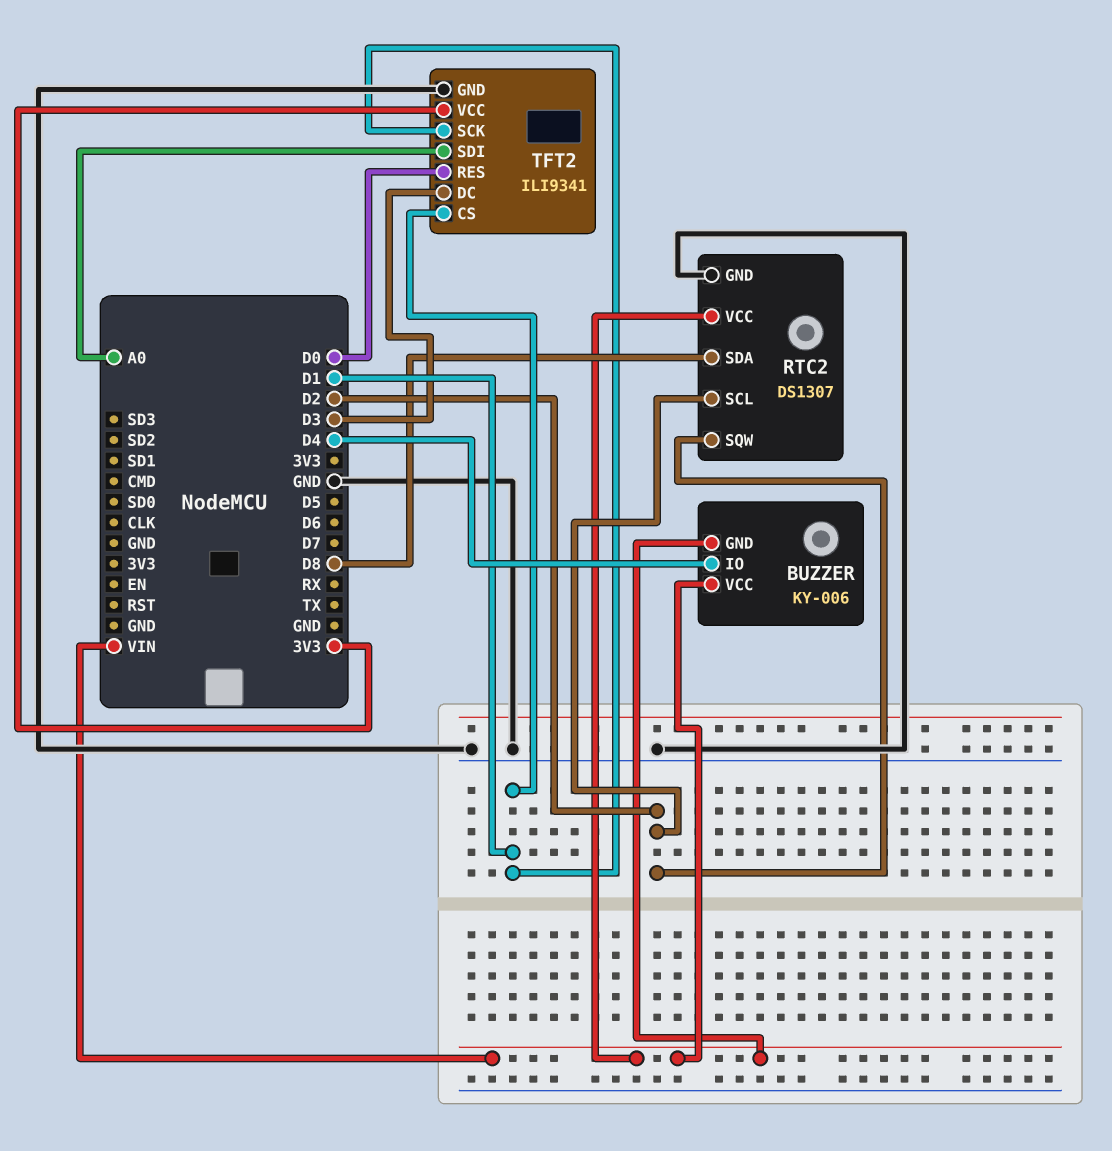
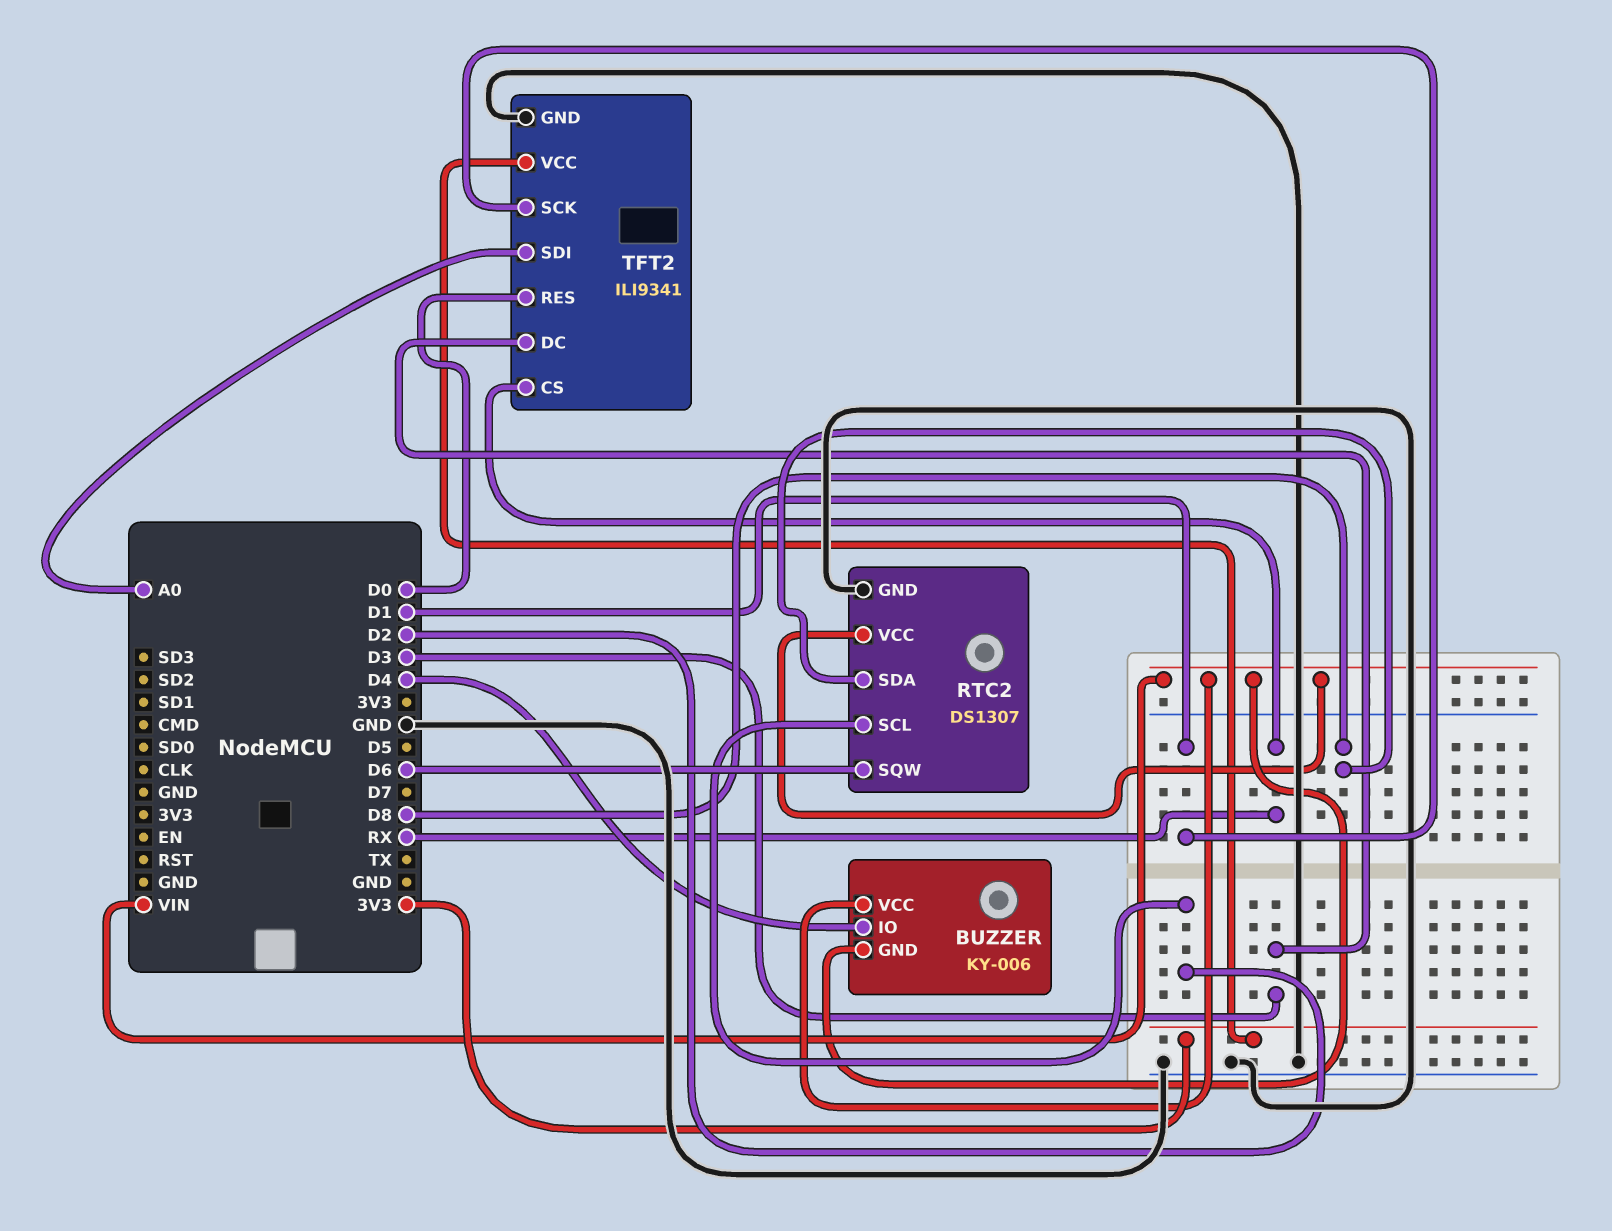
RTC2 pin SQW: D2 -> D6
TFT2 pin CS: D1 -> RX

